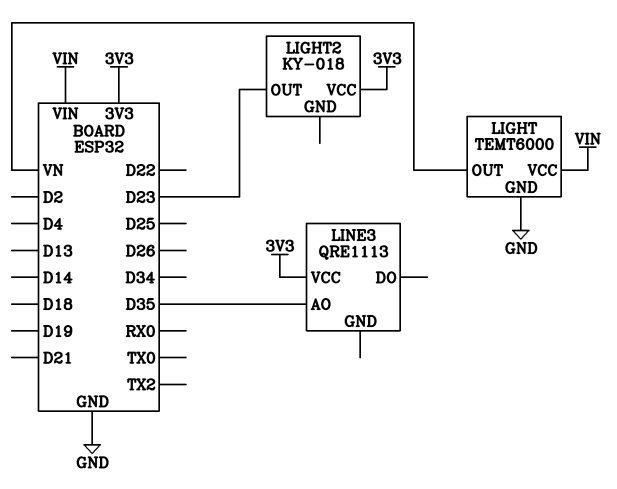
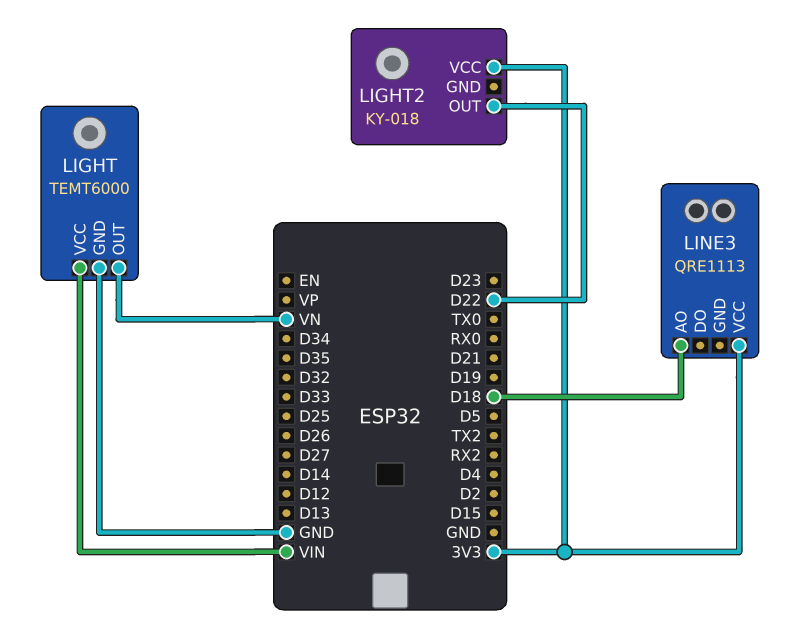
LIGHT2 pin OUT: D23 -> D22
LINE3 pin AO: D35 -> D18

